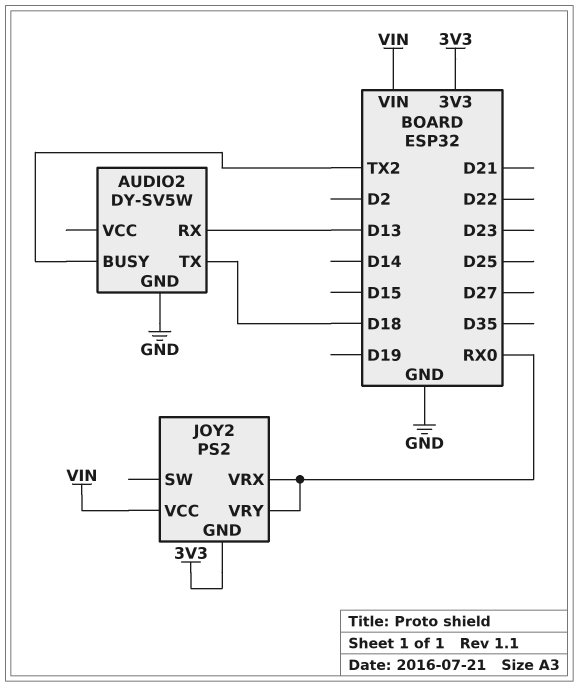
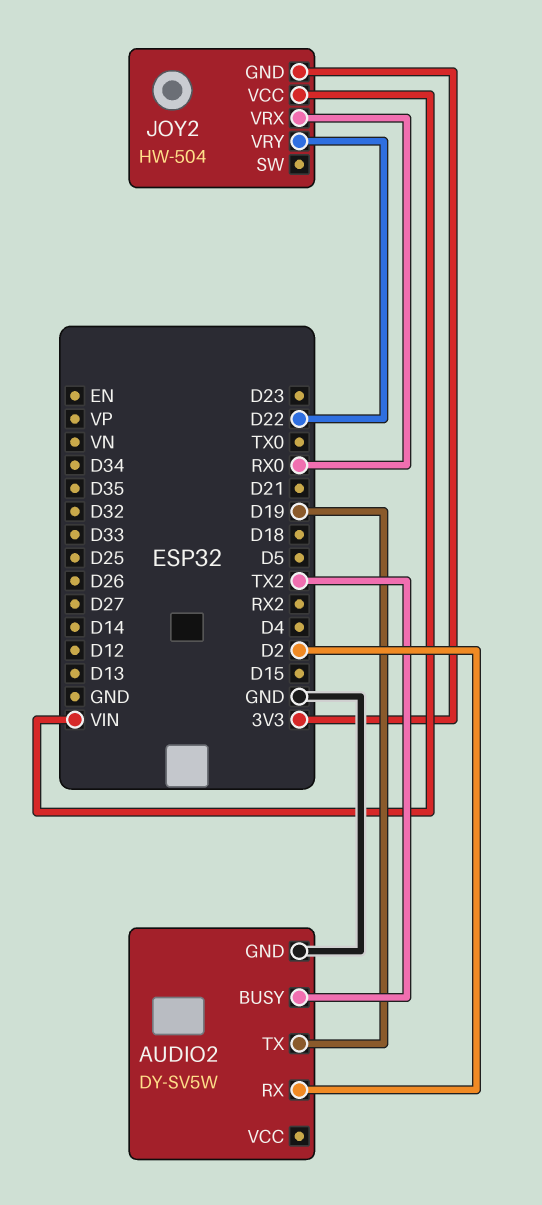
AUDIO2 pin RX: D13 -> D2
AUDIO2 pin TX: D18 -> D19
JOY2: PS2 -> HW-504
JOY2 pin VRY: RX0 -> D22

